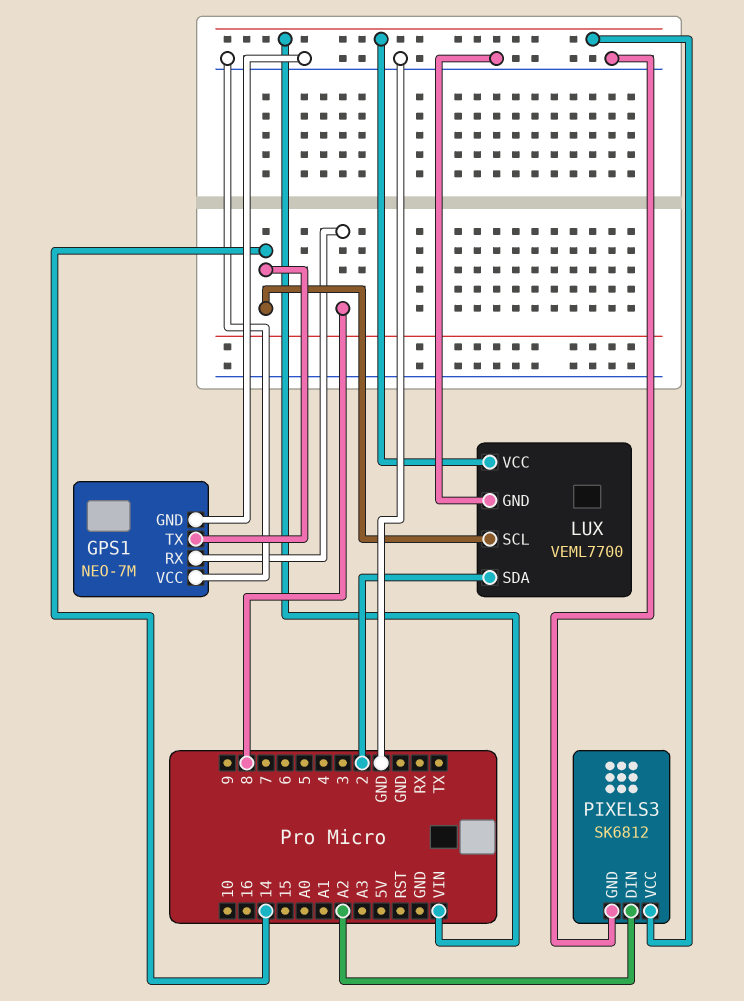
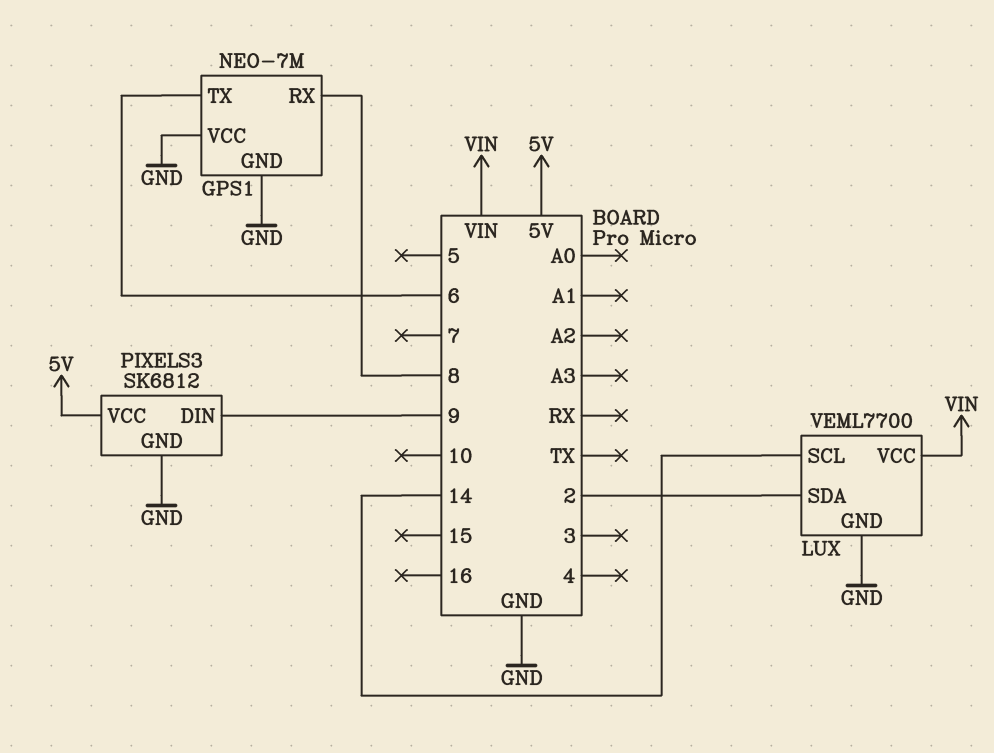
GPS1 pin TX: 14 -> 6
PIXELS3 pin DIN: A2 -> 9
PIXELS3 pin VCC: VIN -> 5V

